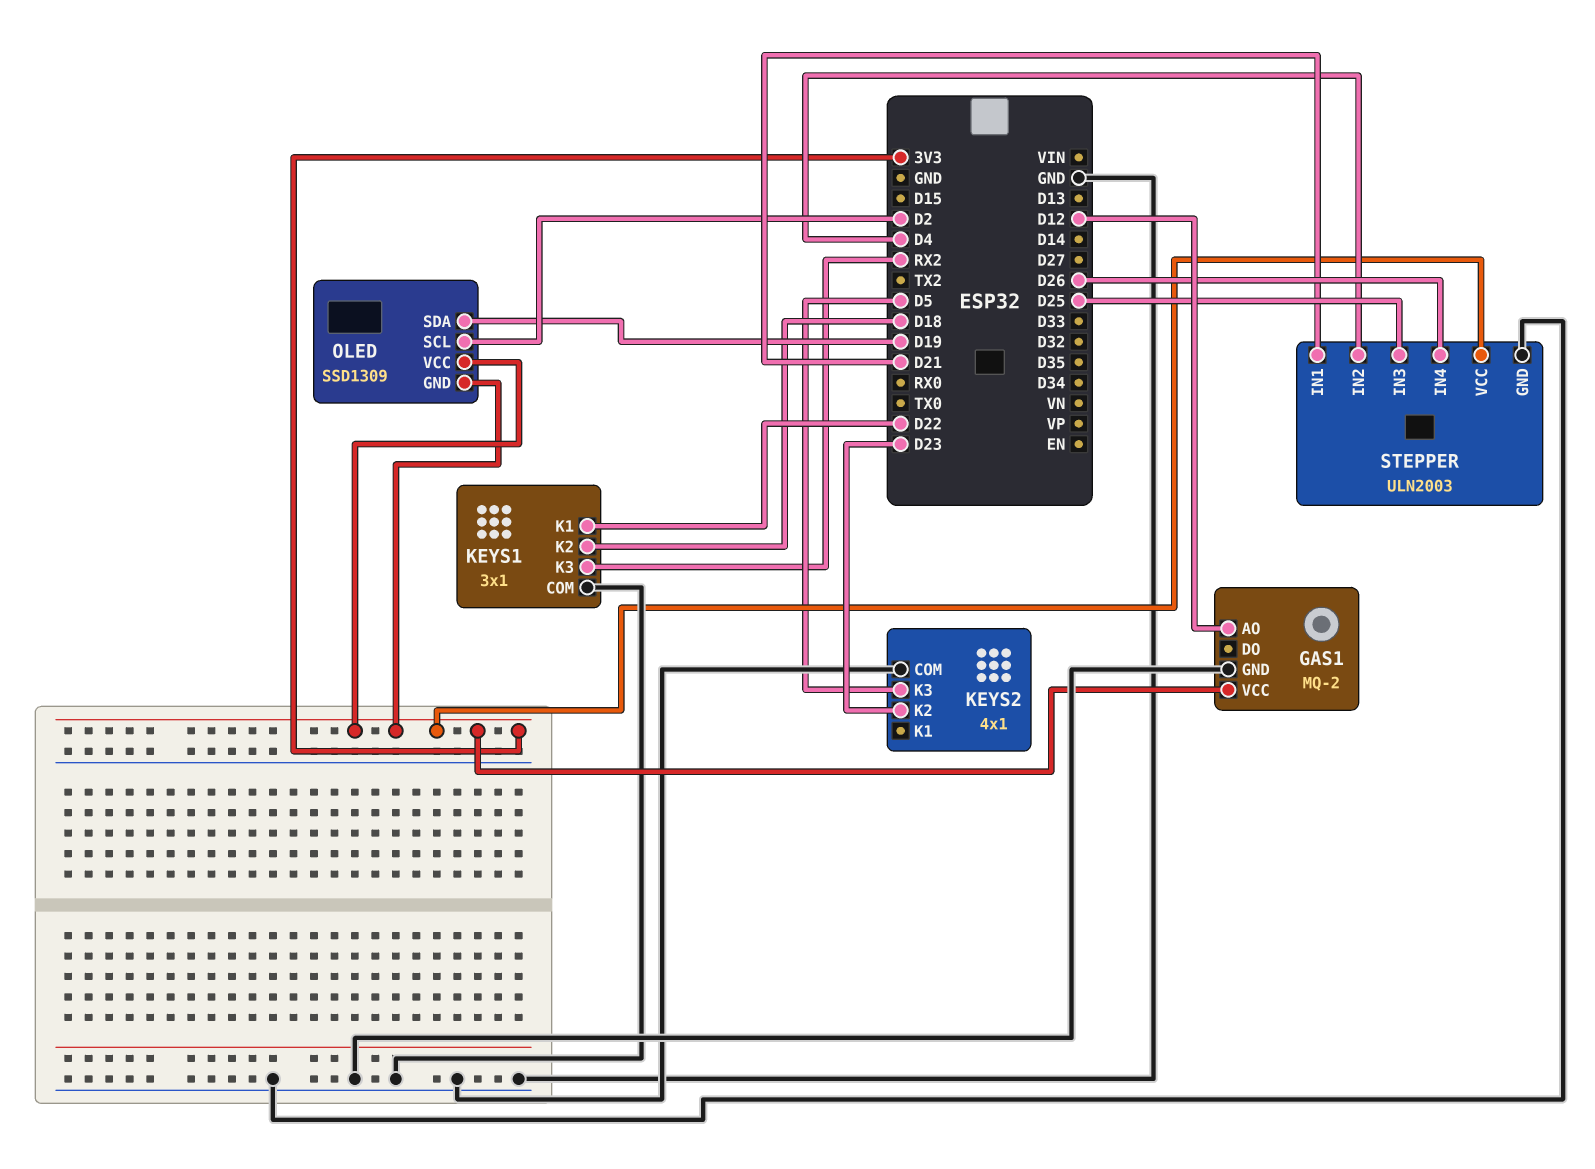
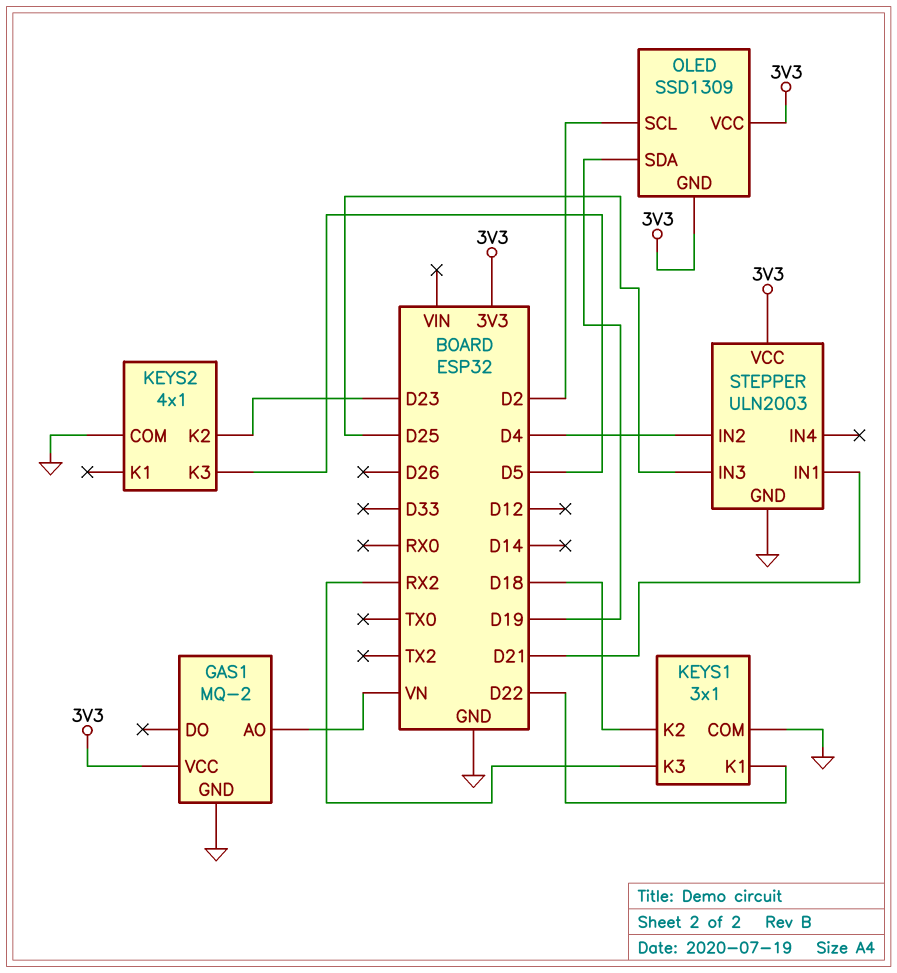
GAS1 pin AO: D12 -> VN
STEPPER pin IN4: D26 -> none

